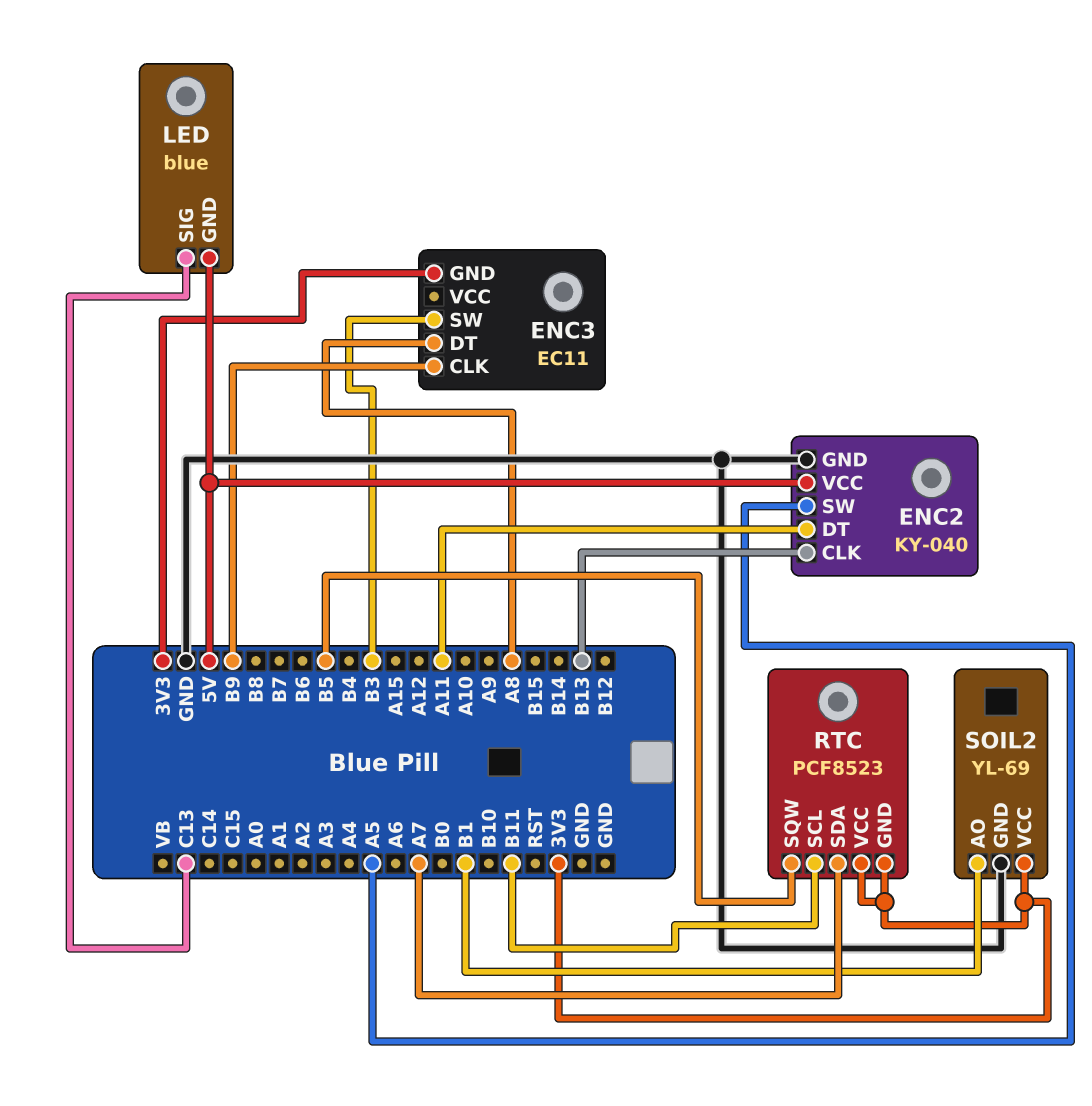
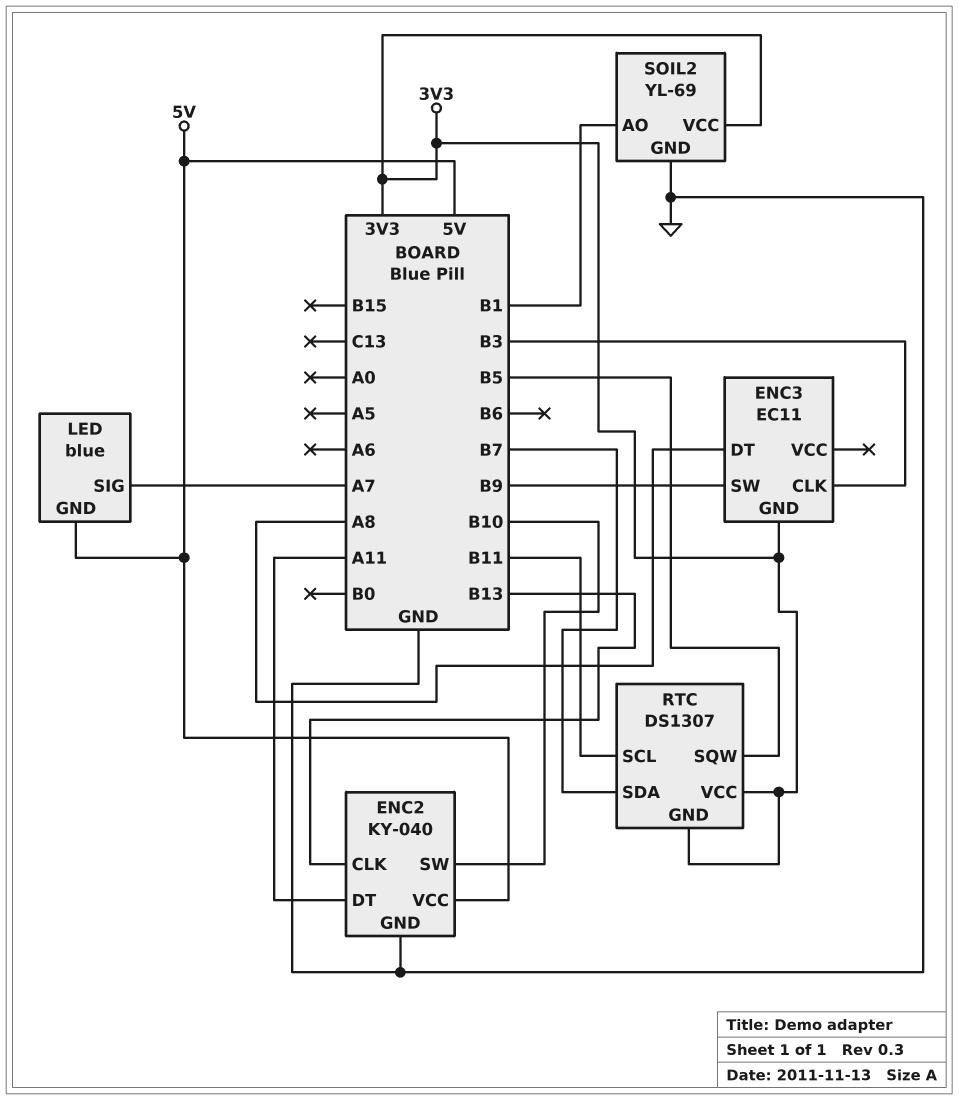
ENC2 pin SW: A5 -> B10
ENC3 pin CLK: B9 -> B3
ENC3 pin SW: B3 -> B9
LED pin SIG: C13 -> A7
RTC: PCF8523 -> DS1307
RTC pin SDA: A7 -> B7

